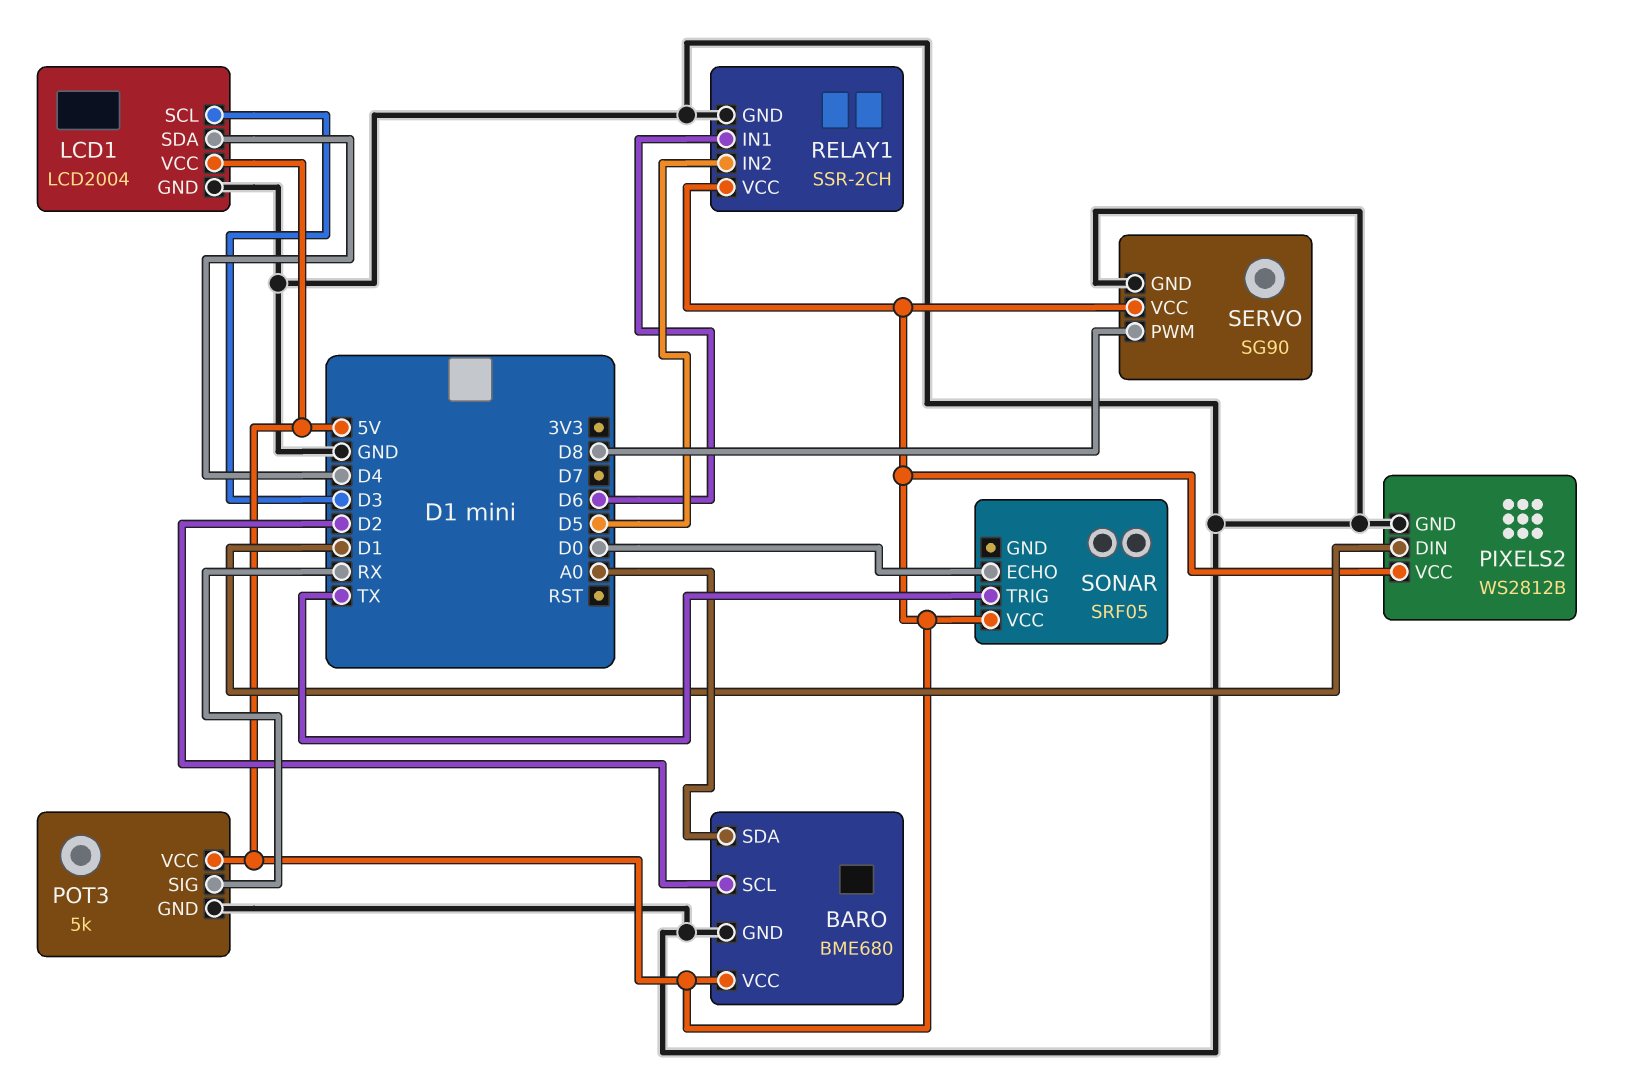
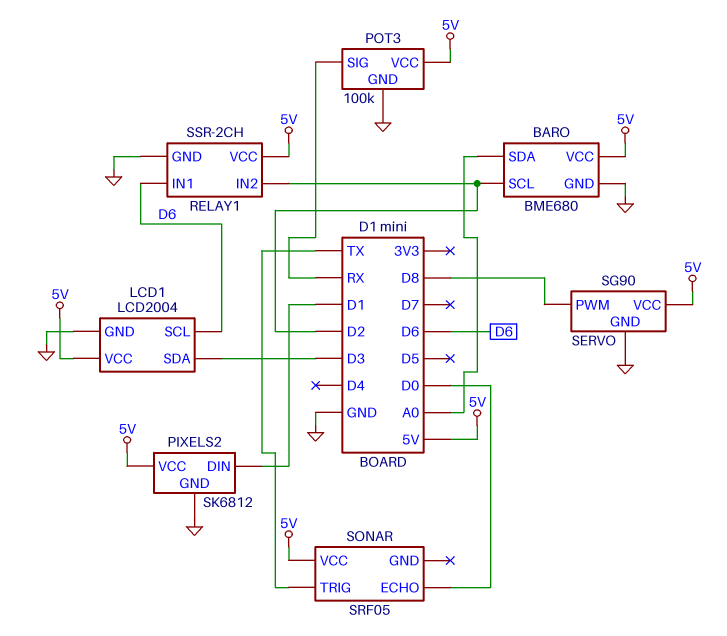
LCD1 pin SCL: D3 -> D6
LCD1 pin SDA: D4 -> D3
PIXELS2: WS2812B -> SK6812
POT3: 5k -> 100k
RELAY1 pin IN2: D5 -> D2

